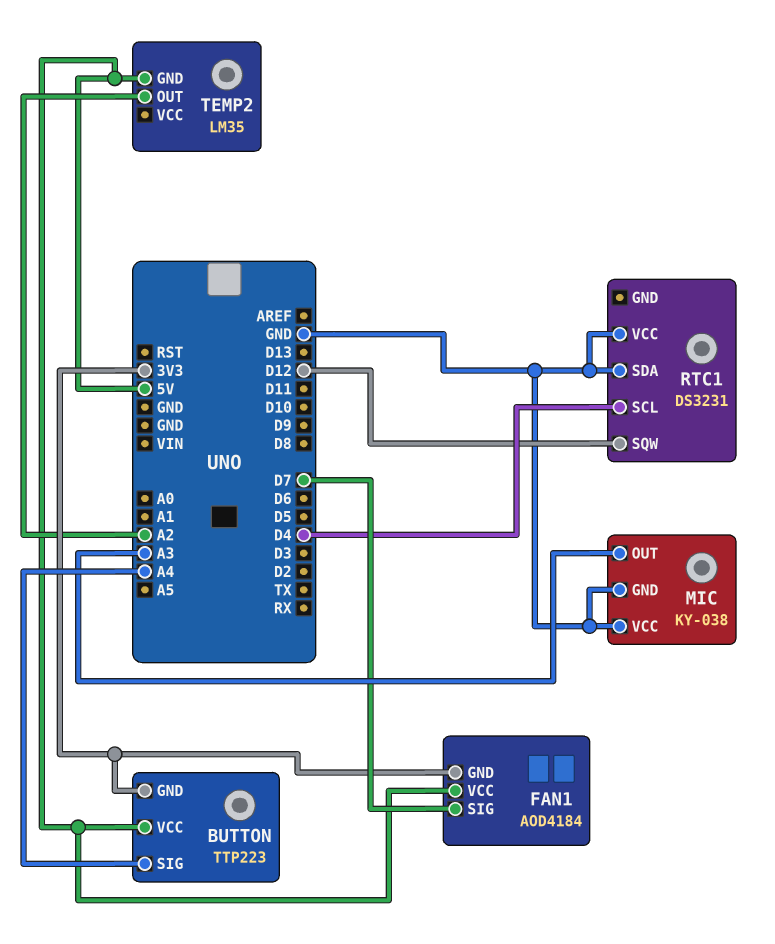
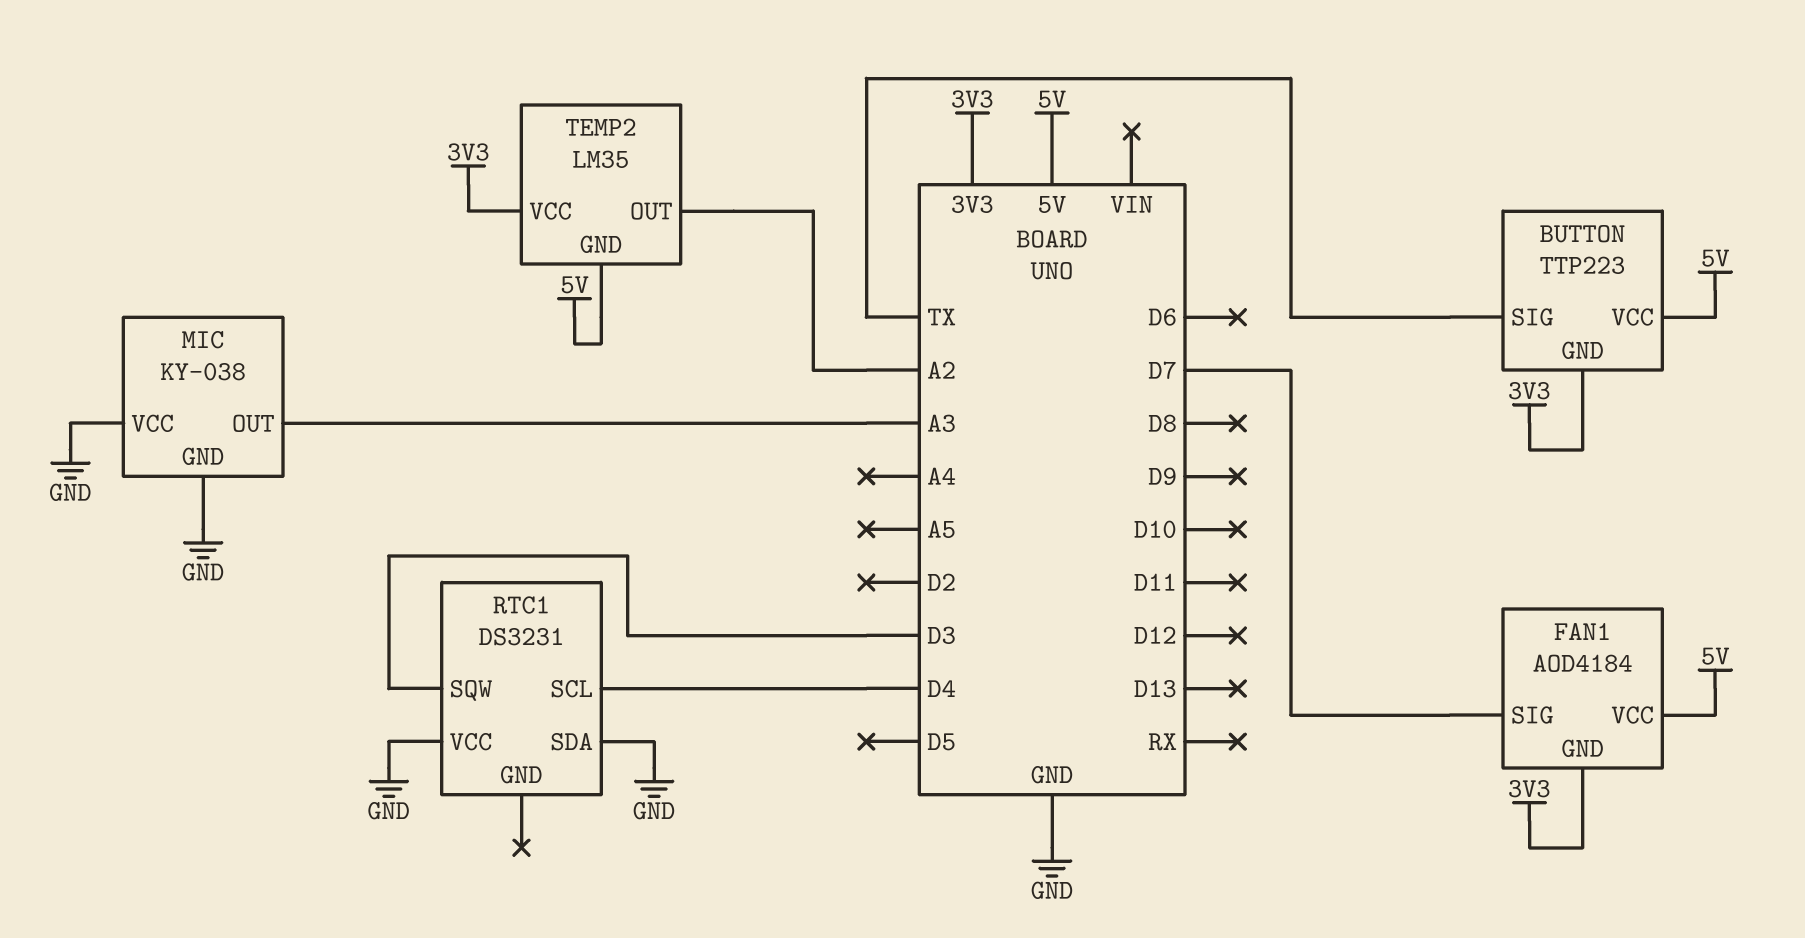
BUTTON pin SIG: A4 -> TX
RTC1 pin SQW: D12 -> D3
TEMP2 pin VCC: none -> 3V3

